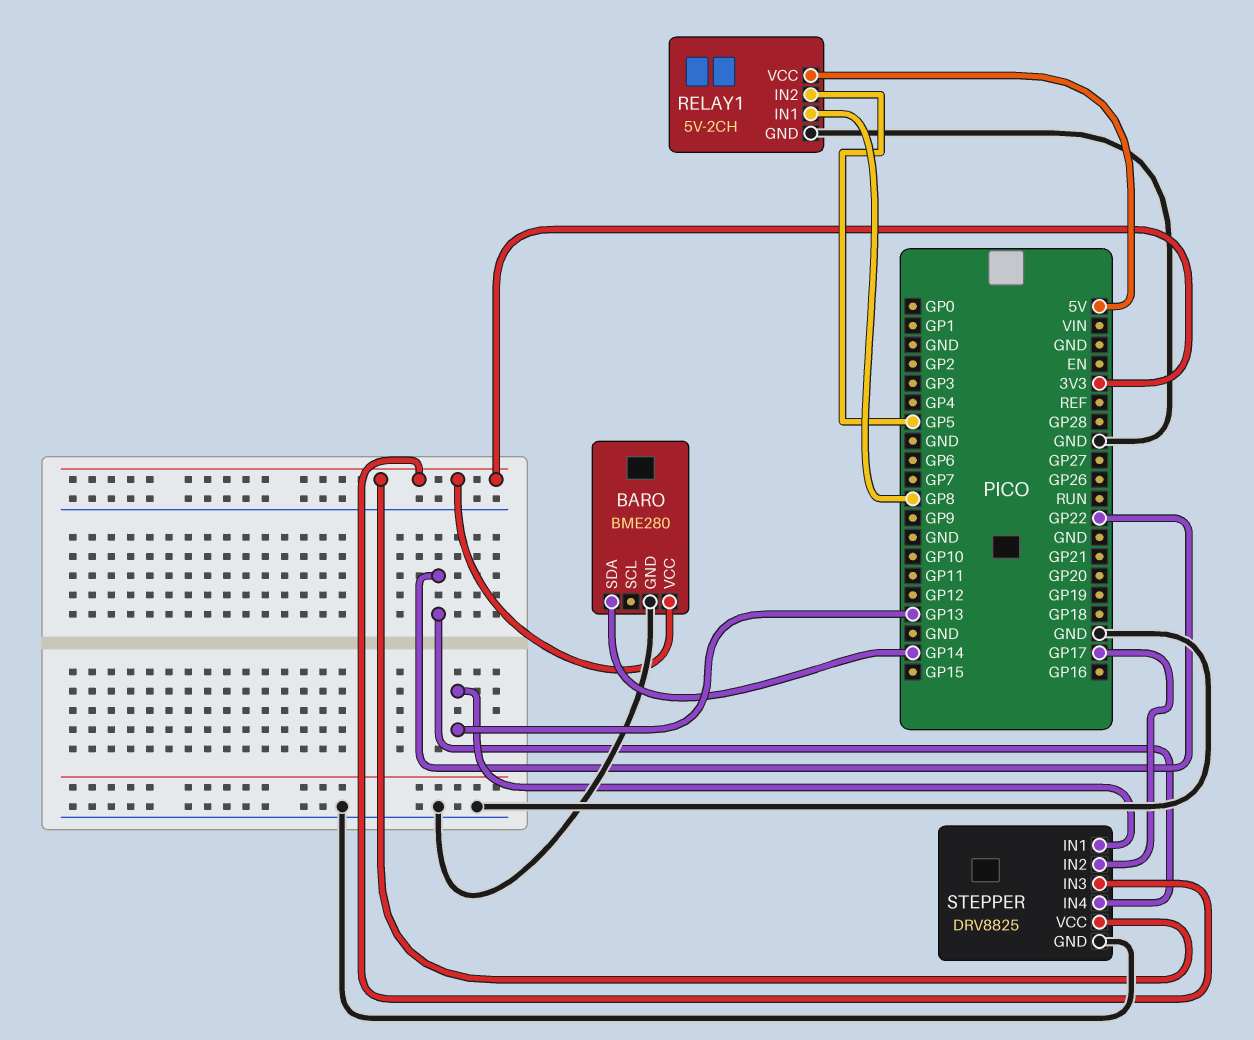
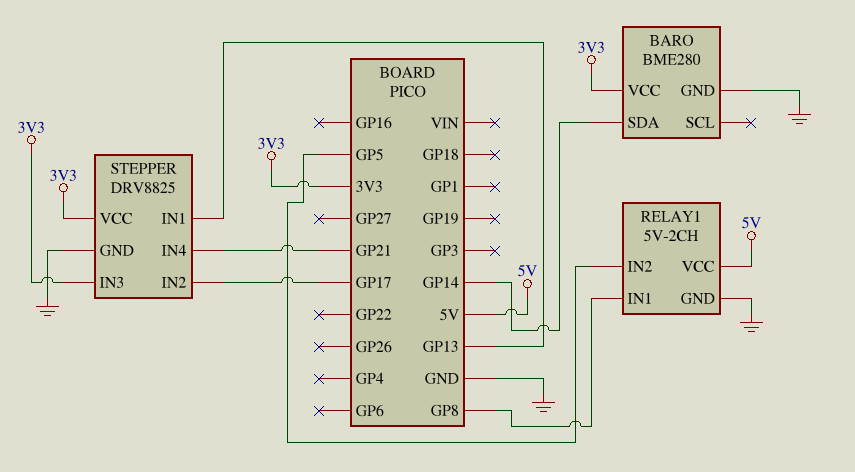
STEPPER pin IN4: GP22 -> GP21

